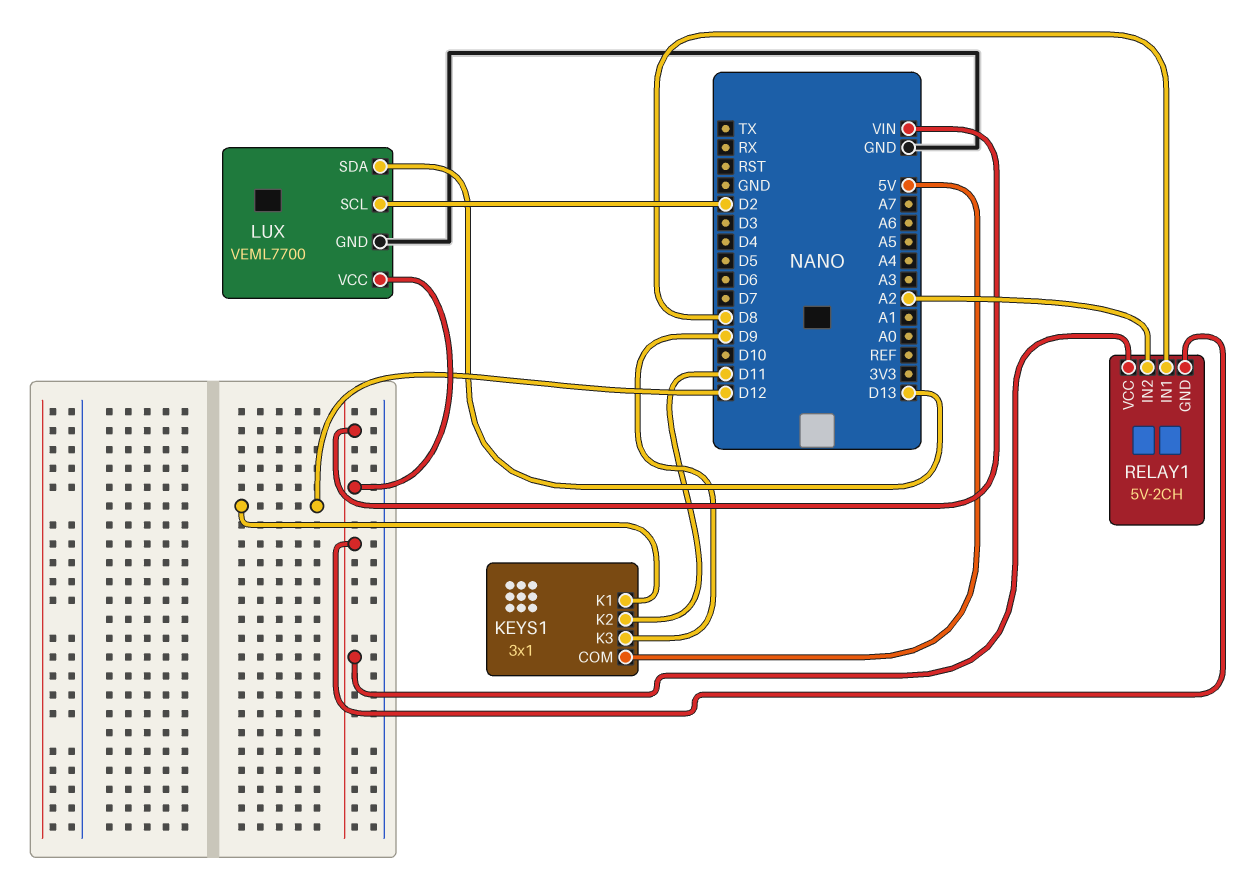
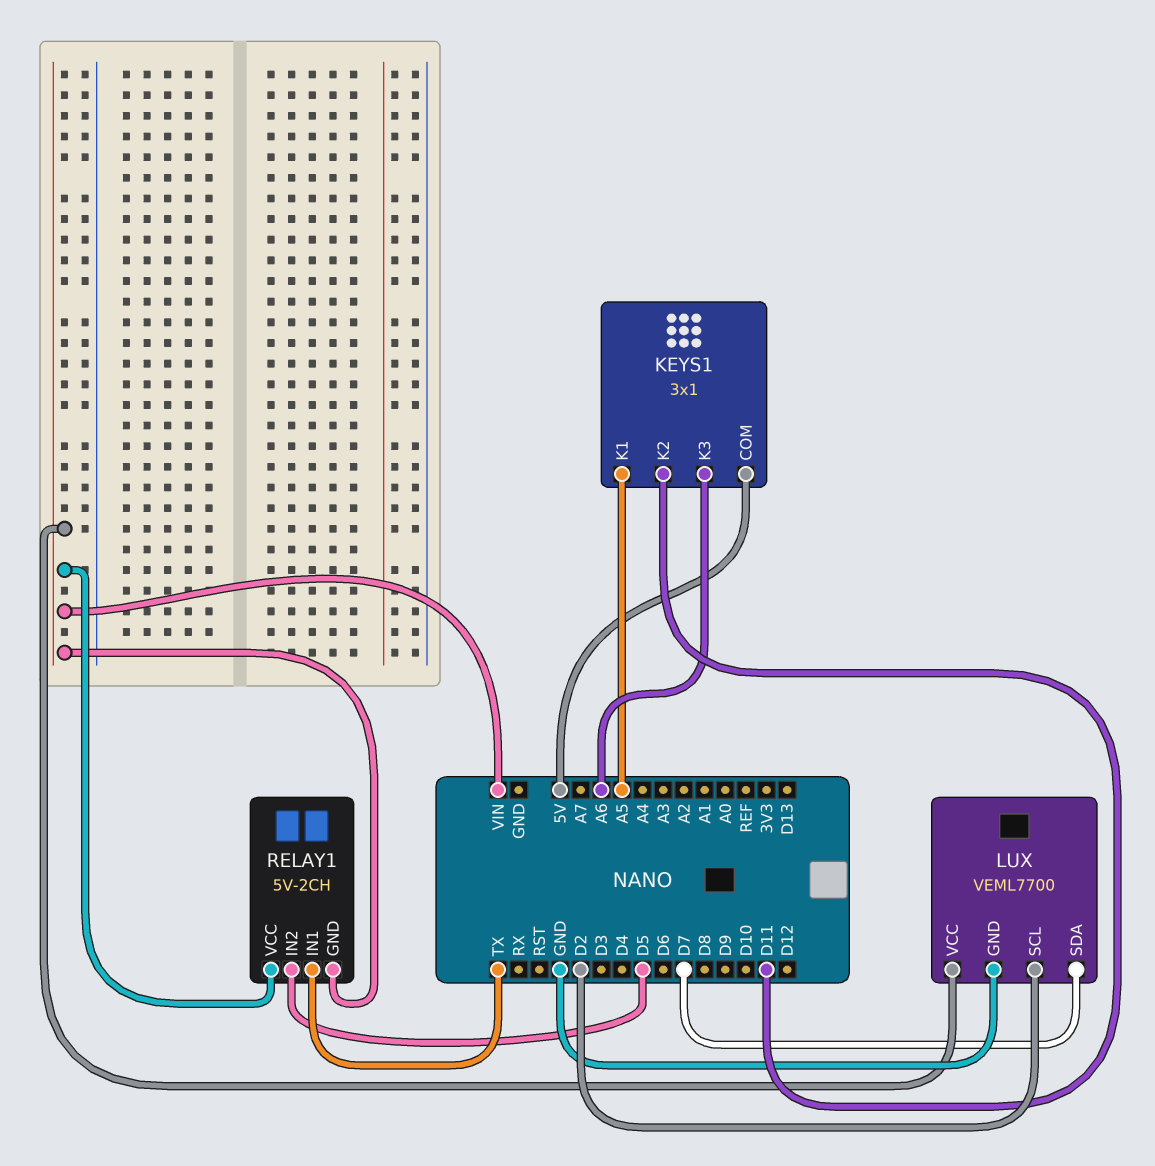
KEYS1 pin K1: D12 -> A5
KEYS1 pin K3: D9 -> A6
LUX pin SDA: D13 -> D7
RELAY1 pin IN1: D8 -> TX
RELAY1 pin IN2: A2 -> D5

